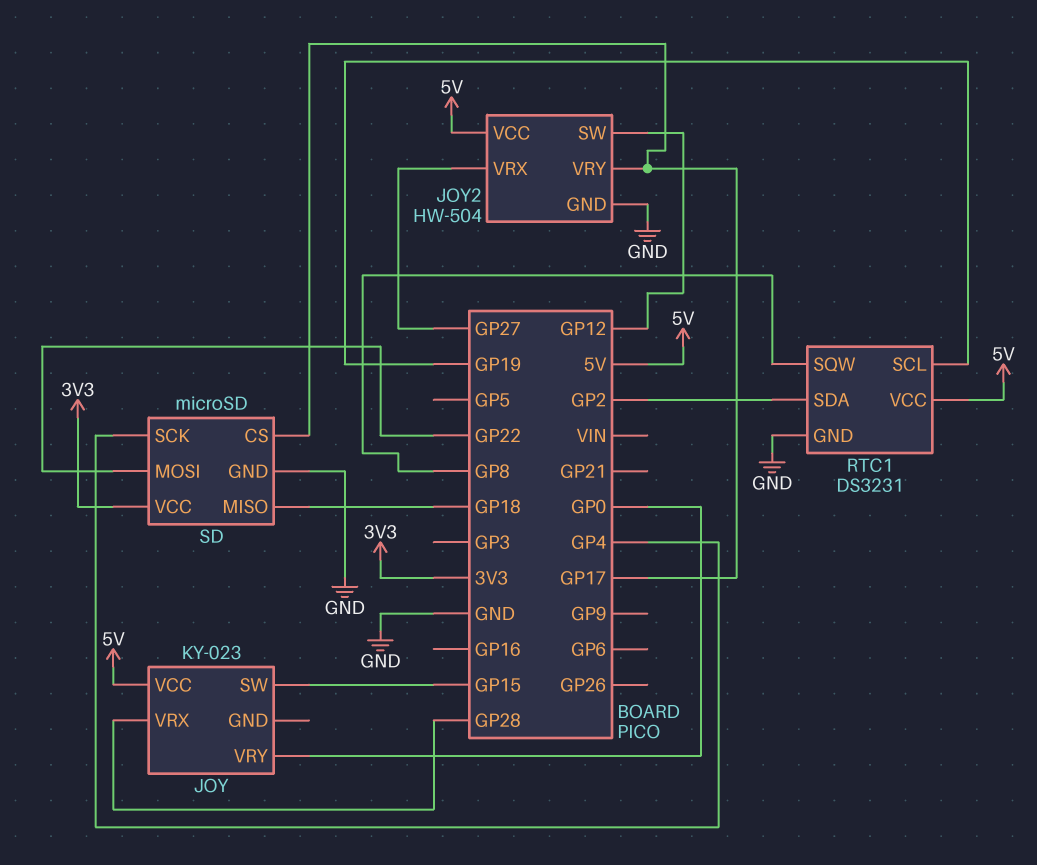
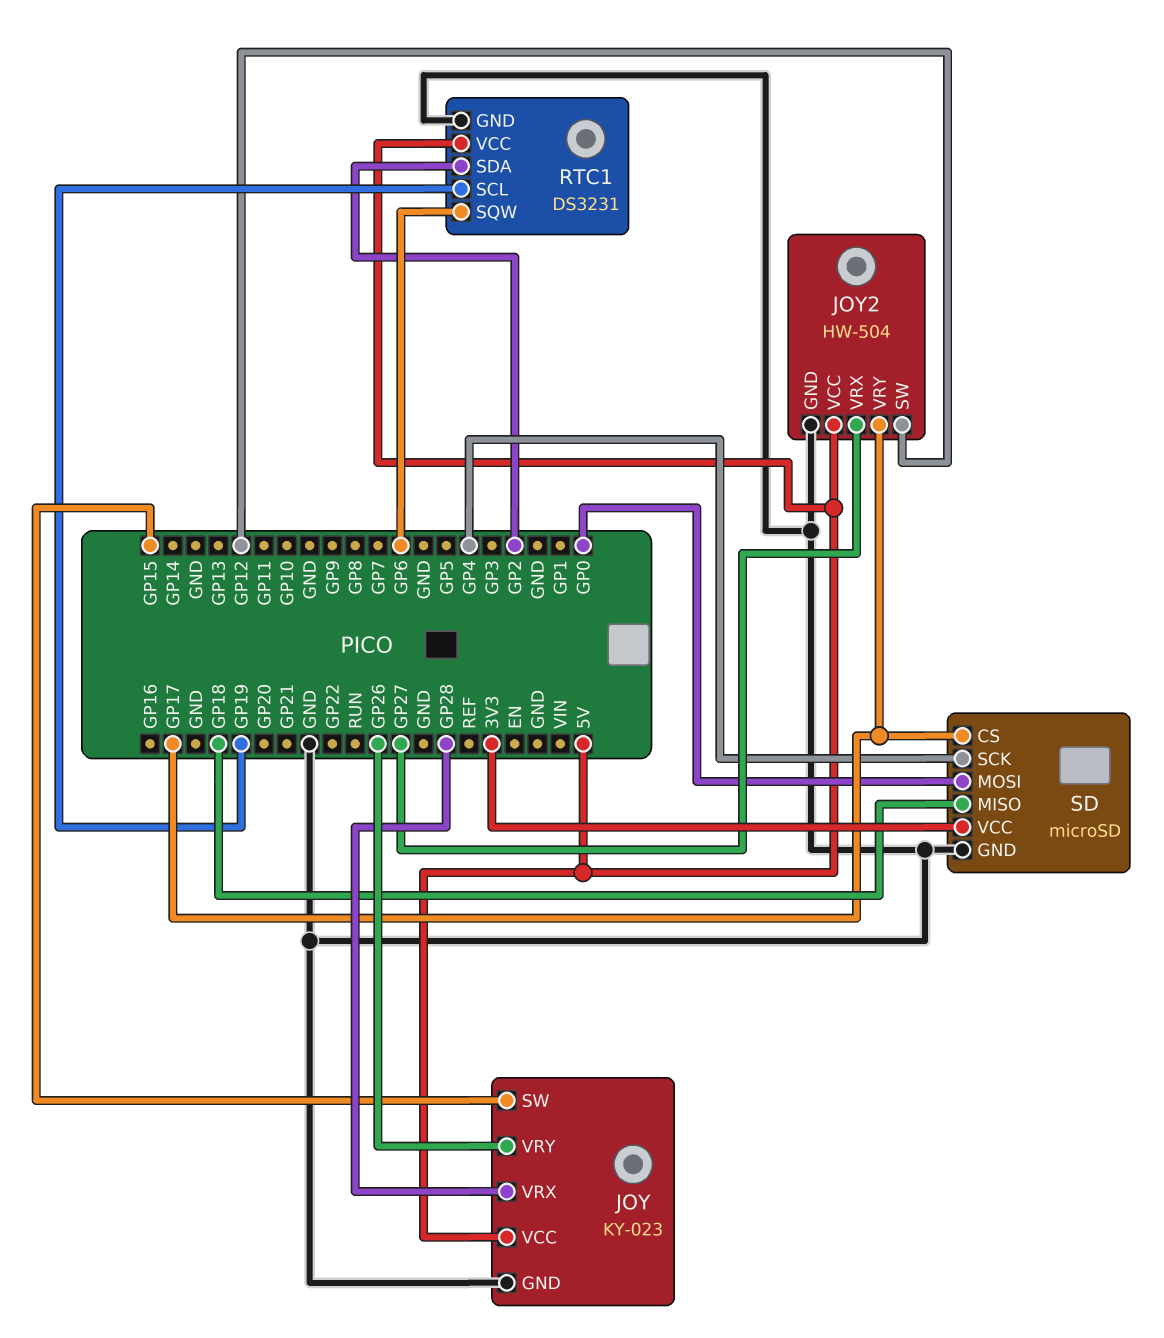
JOY pin GND: none -> GND
JOY pin VRY: GP0 -> GP26
RTC1 pin SQW: GP8 -> GP6
SD pin MOSI: GP22 -> GP0

